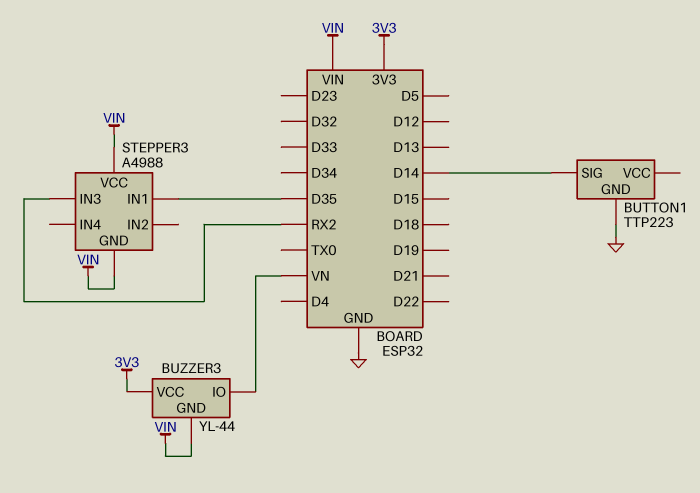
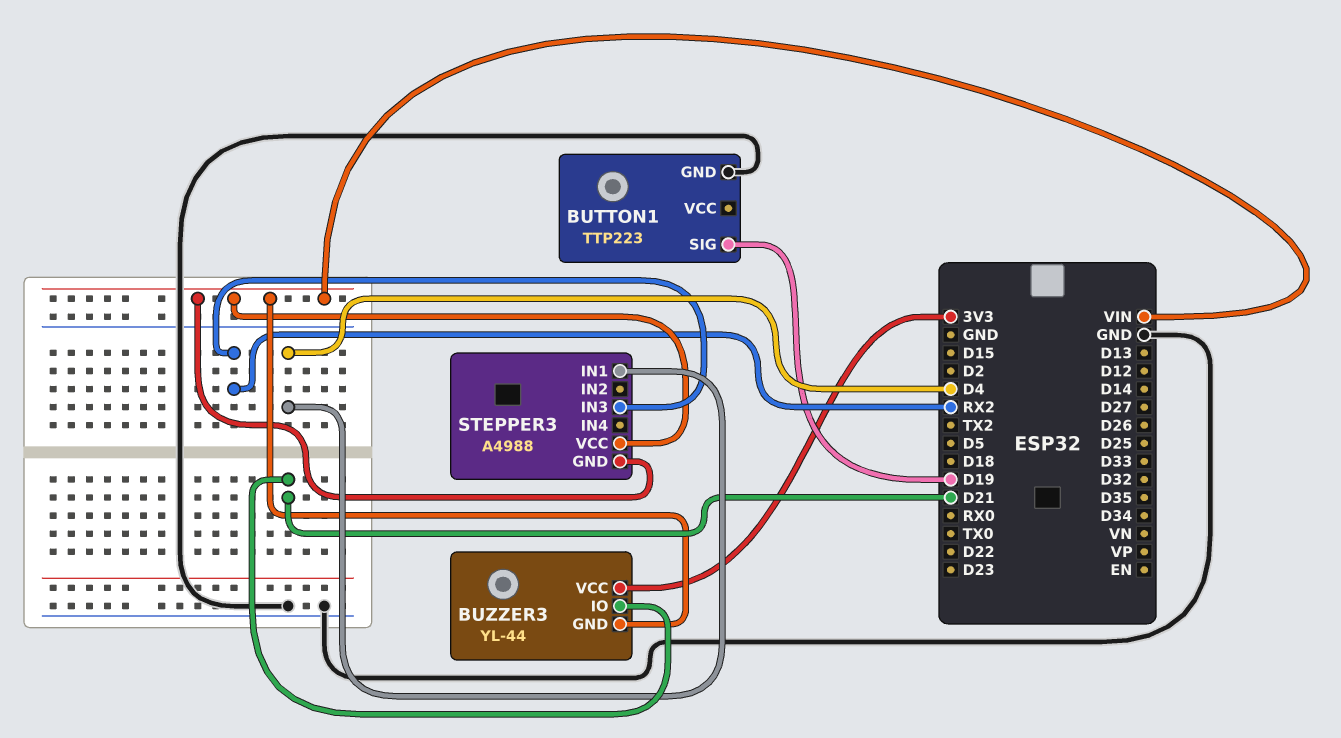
BUTTON1 pin SIG: D14 -> D19
BUZZER3 pin IO: VN -> D21
STEPPER3 pin IN1: D35 -> D4

